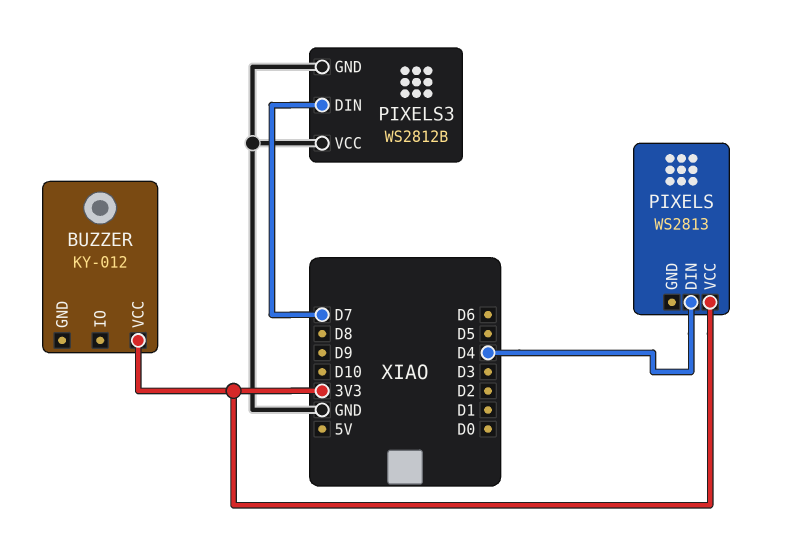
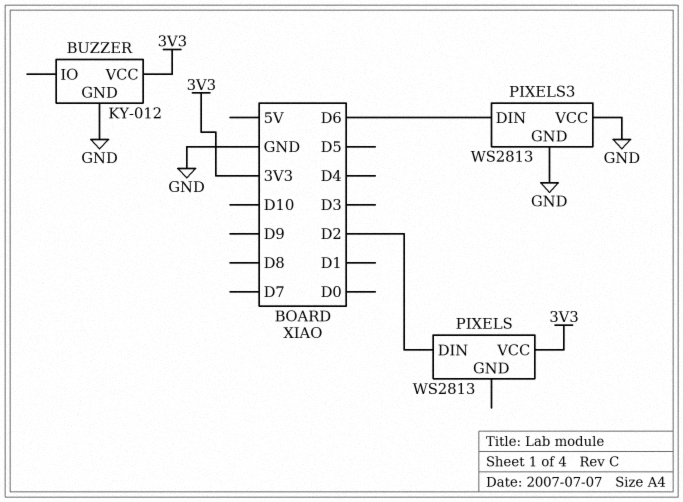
BUZZER pin GND: none -> GND
PIXELS pin DIN: D4 -> D2
PIXELS3: WS2812B -> WS2813
PIXELS3 pin DIN: D7 -> D6

